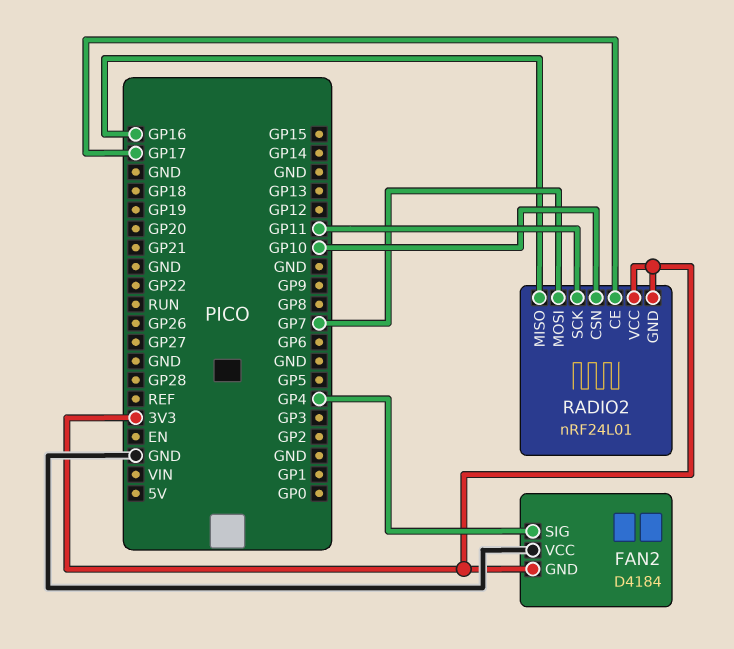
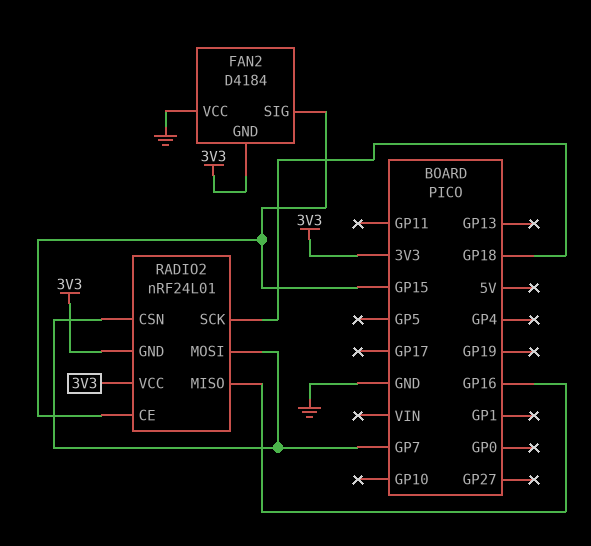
FAN2 pin SIG: GP4 -> GP15
RADIO2 pin CE: GP17 -> GP15
RADIO2 pin CSN: GP10 -> GP7
RADIO2 pin SCK: GP11 -> GP18

